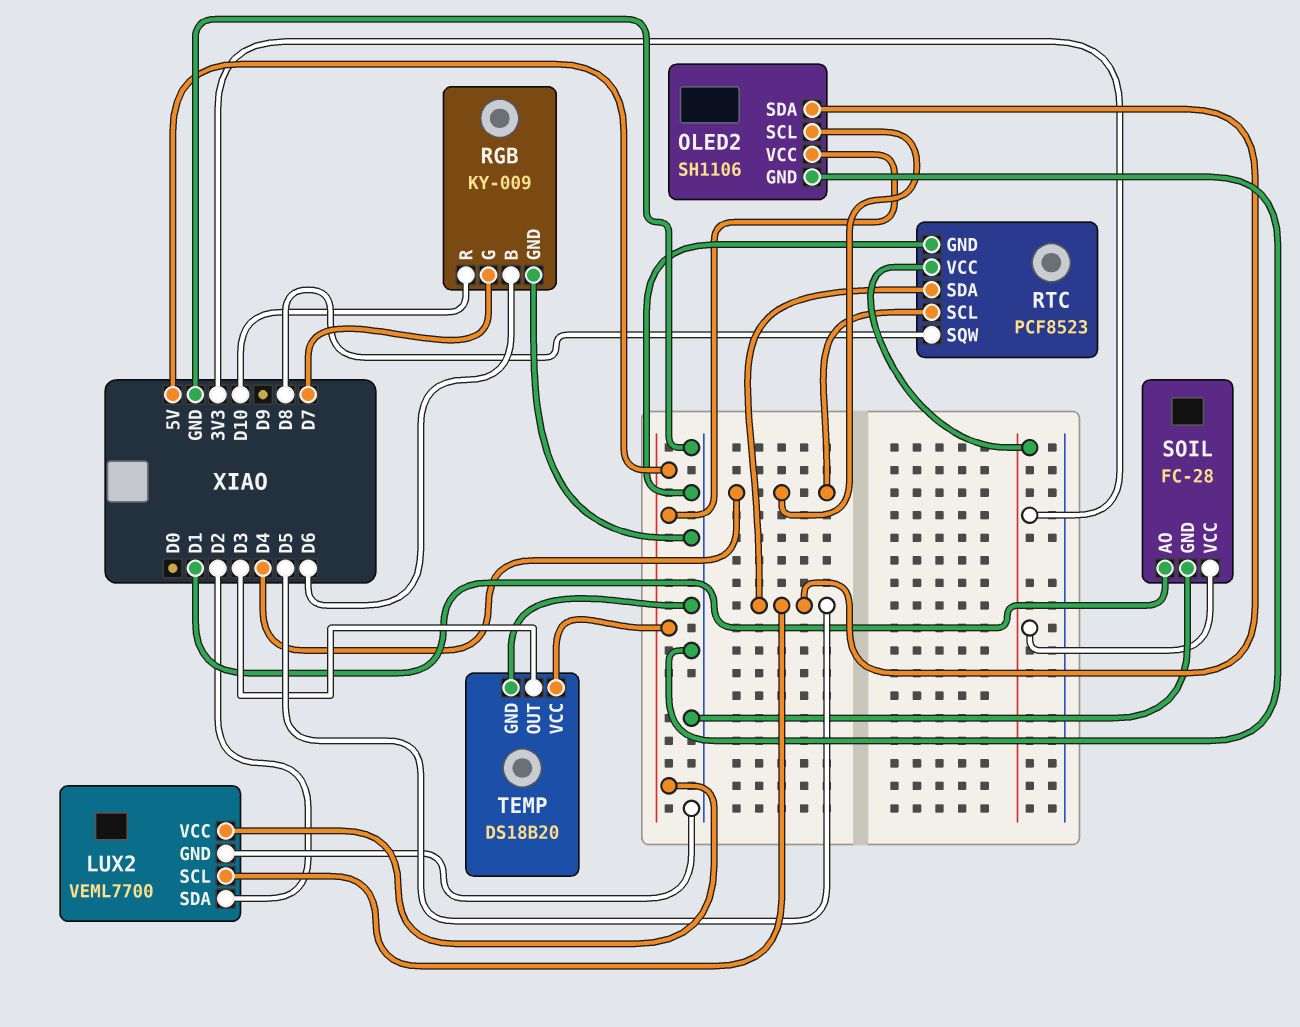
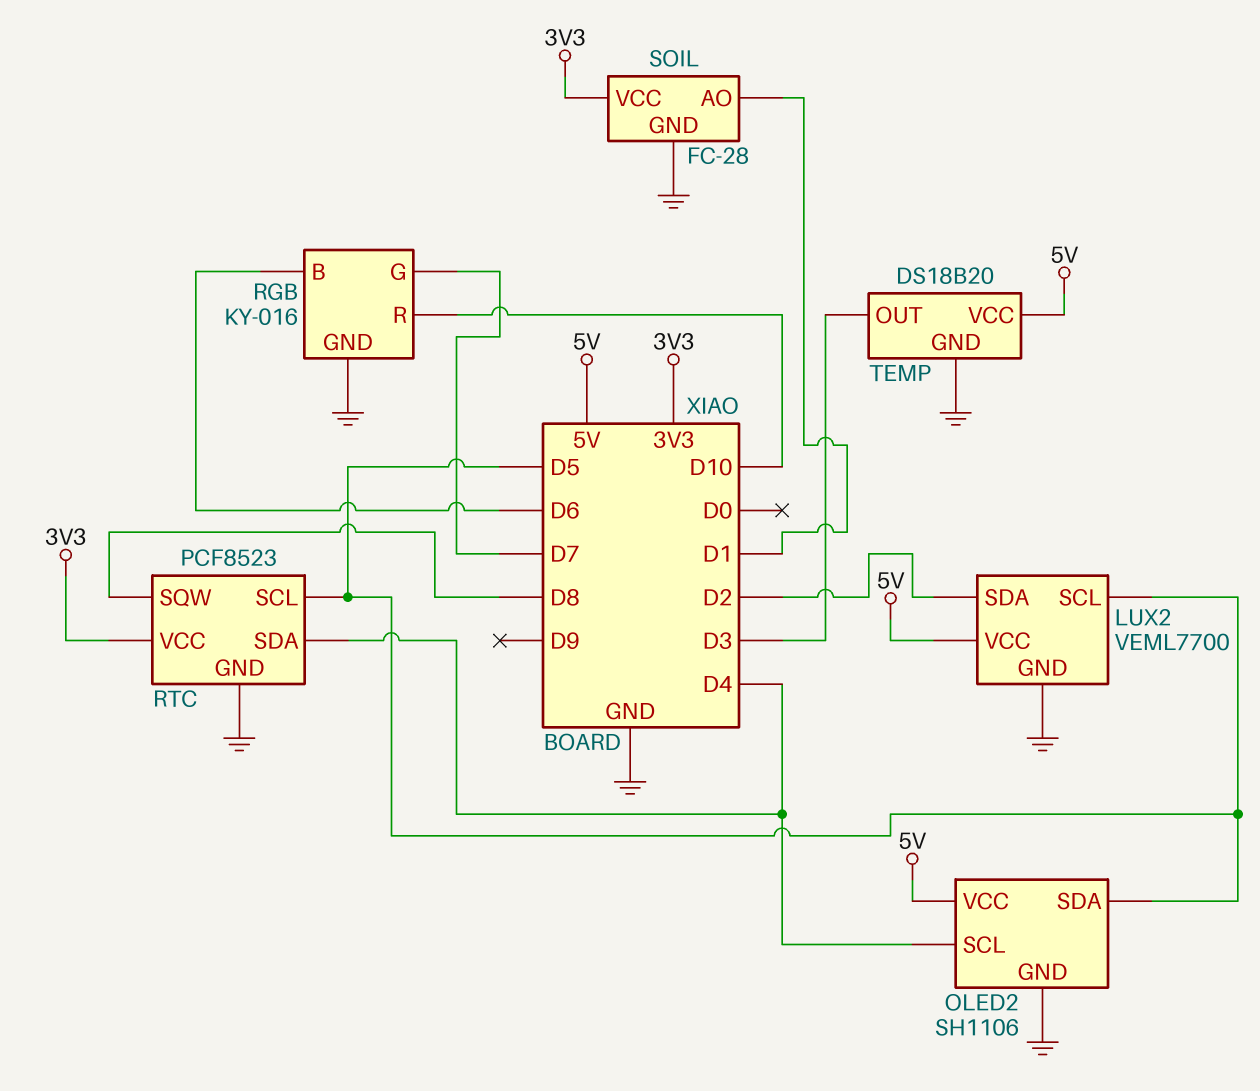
RGB: KY-009 -> KY-016
RTC pin SCL: D4 -> D5
RTC pin SDA: D5 -> D4

